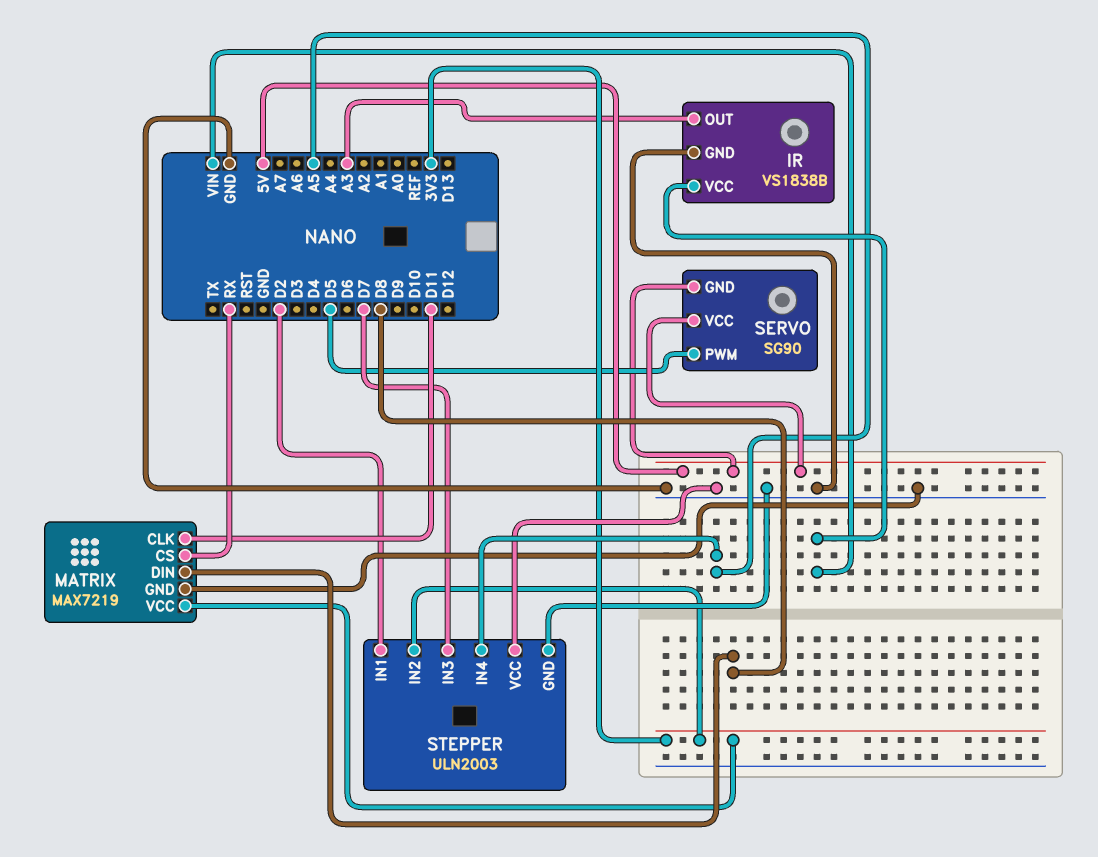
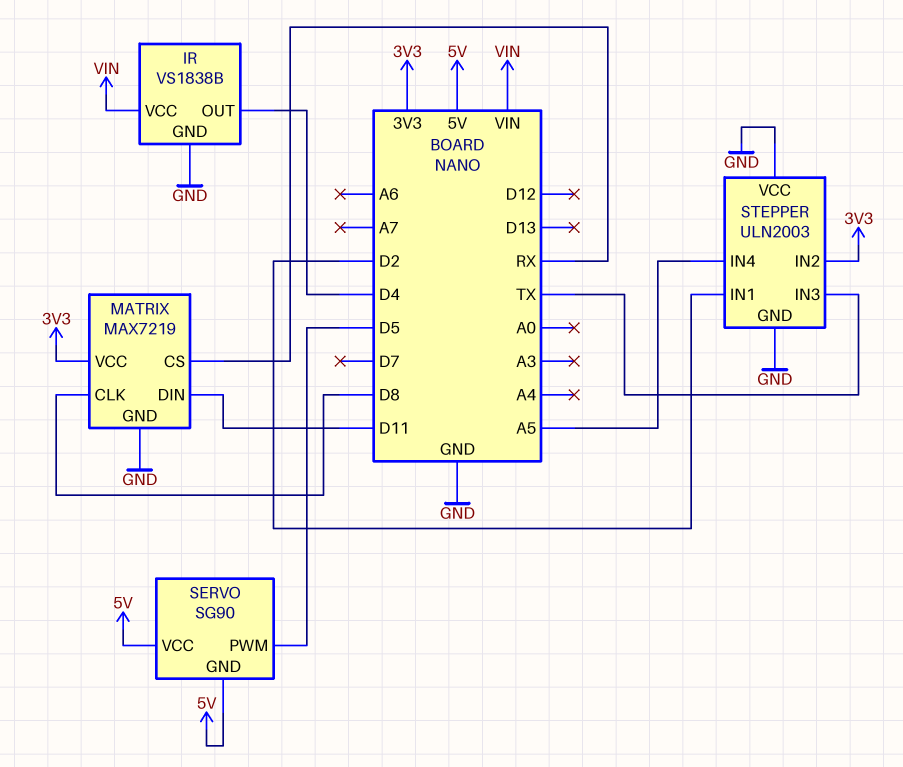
IR pin OUT: A3 -> D4
MATRIX pin CLK: D11 -> D8
MATRIX pin DIN: D8 -> D11
STEPPER pin IN3: D7 -> TX

